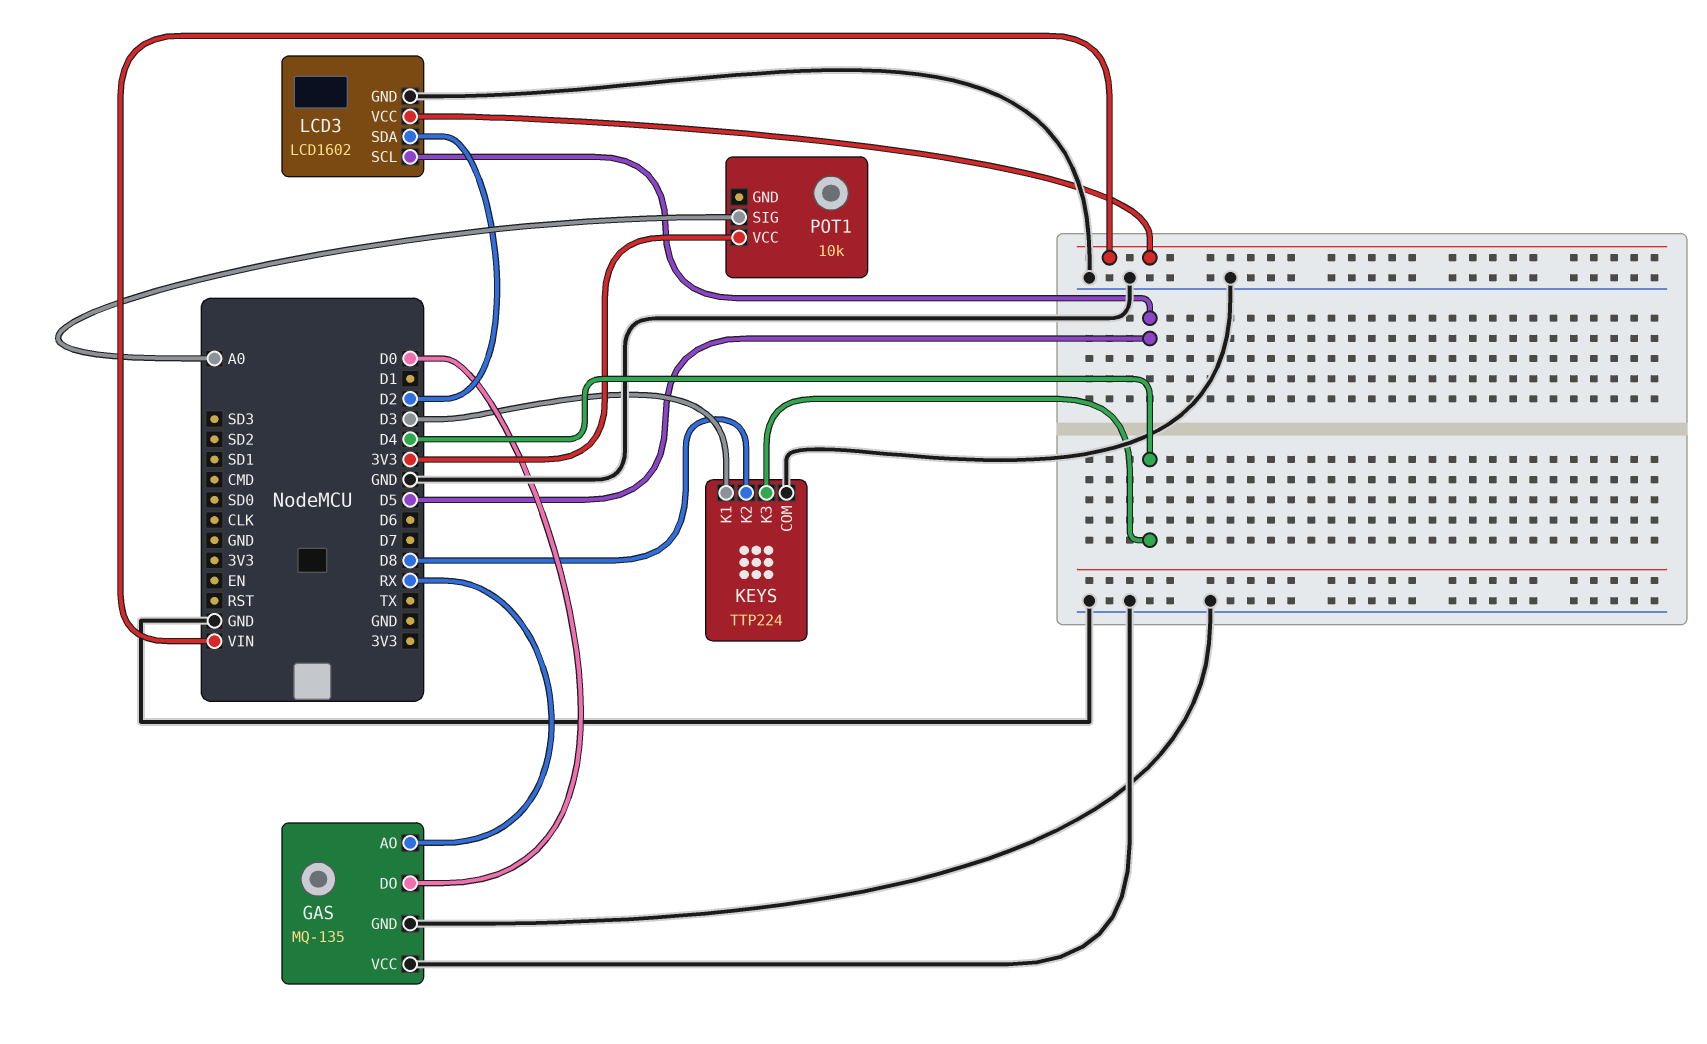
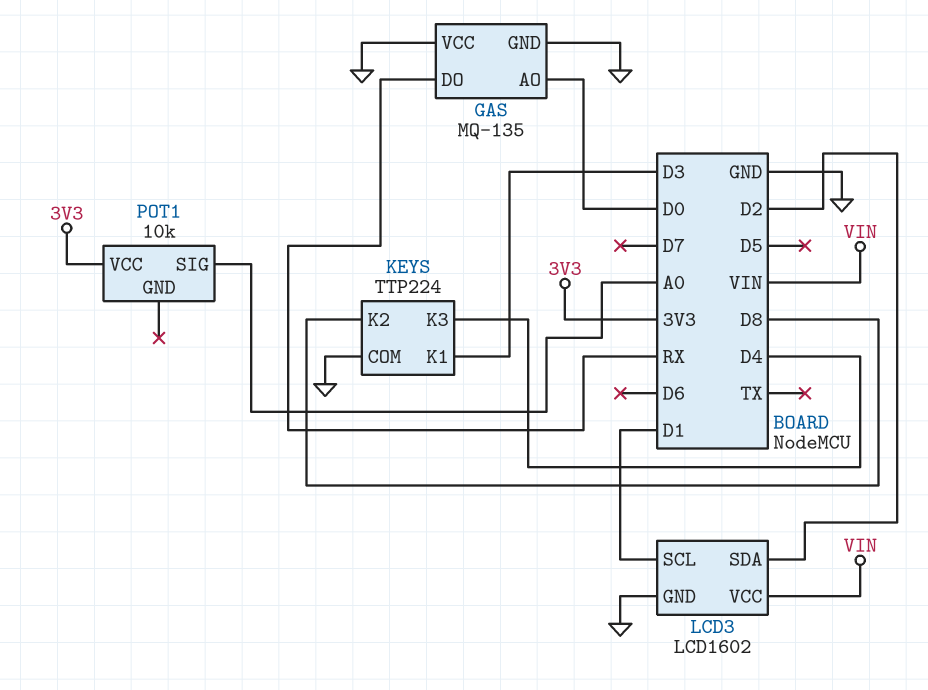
GAS pin AO: RX -> D0
GAS pin DO: D0 -> RX
LCD3 pin SCL: D5 -> D1

